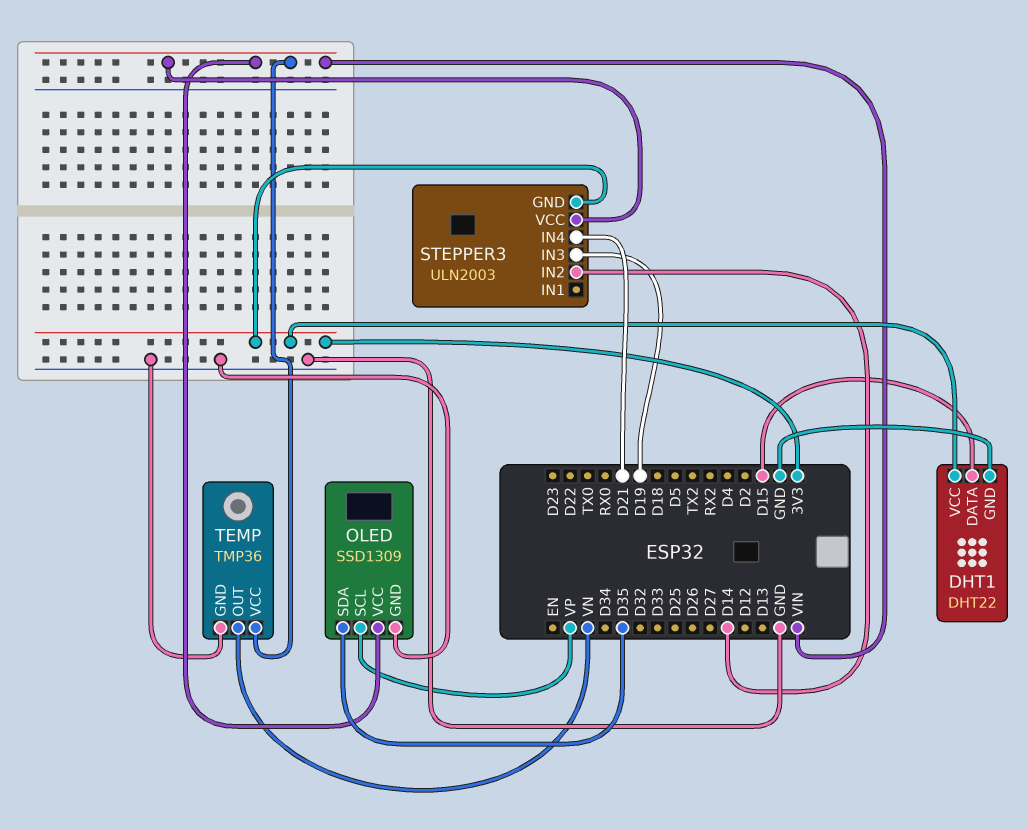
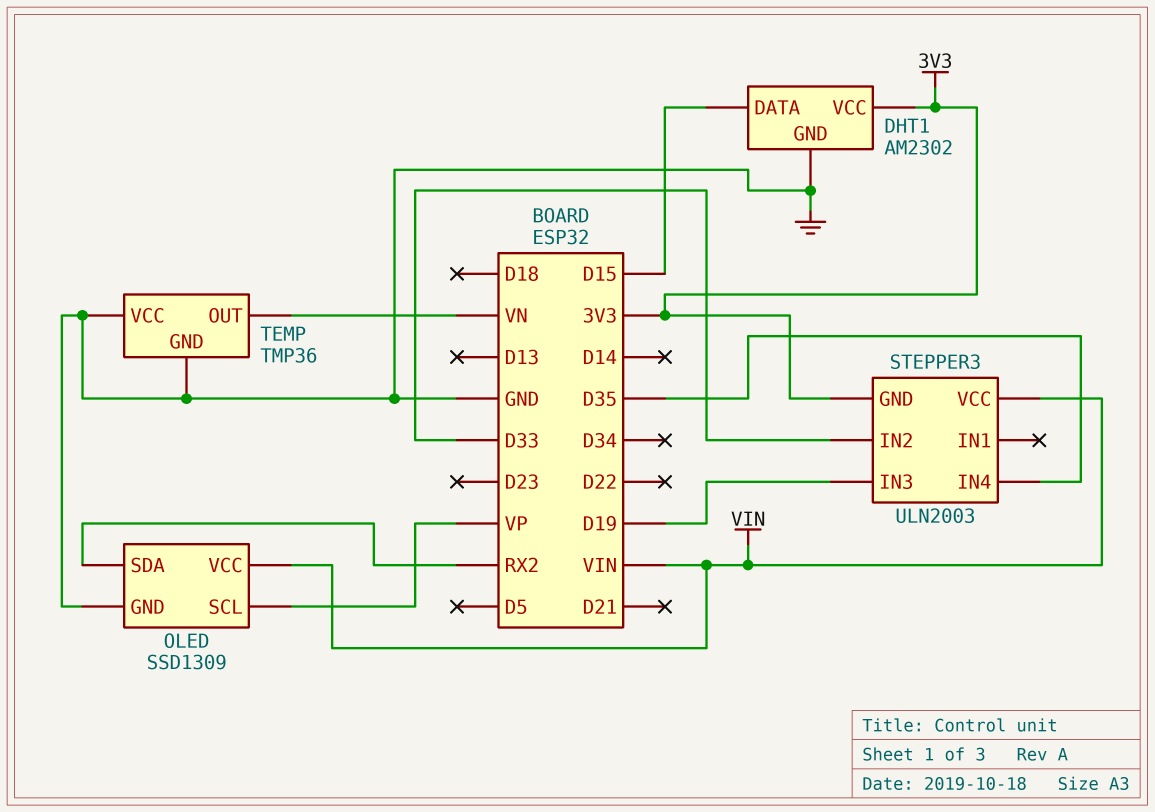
DHT1: DHT22 -> AM2302
OLED pin SDA: D35 -> RX2
STEPPER3 pin IN2: D14 -> D33
STEPPER3 pin IN4: D21 -> D35
TEMP pin VCC: VIN -> GND

